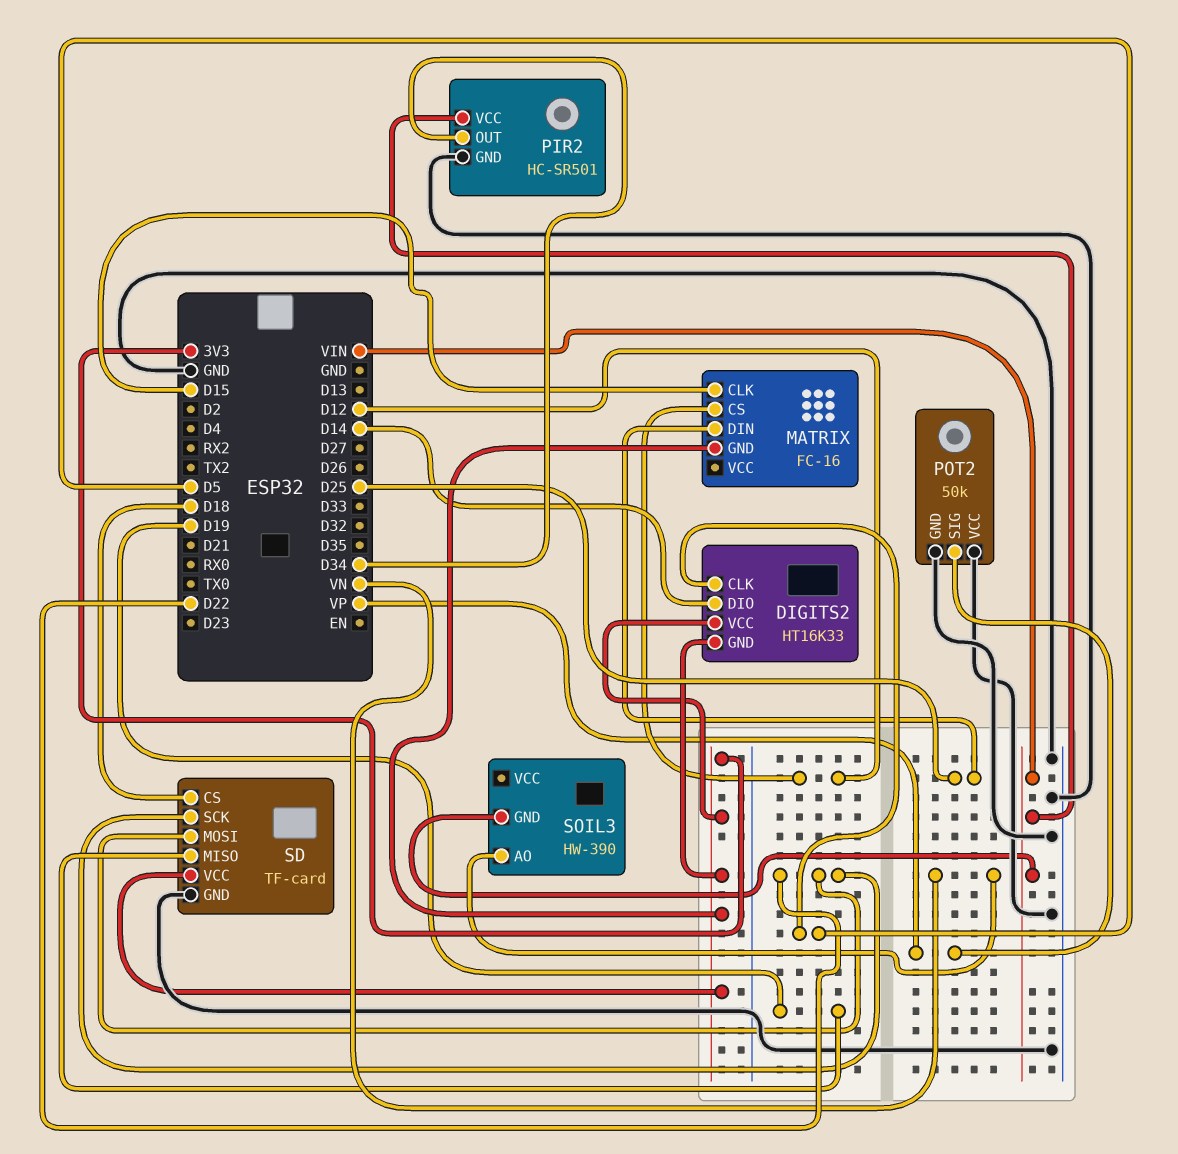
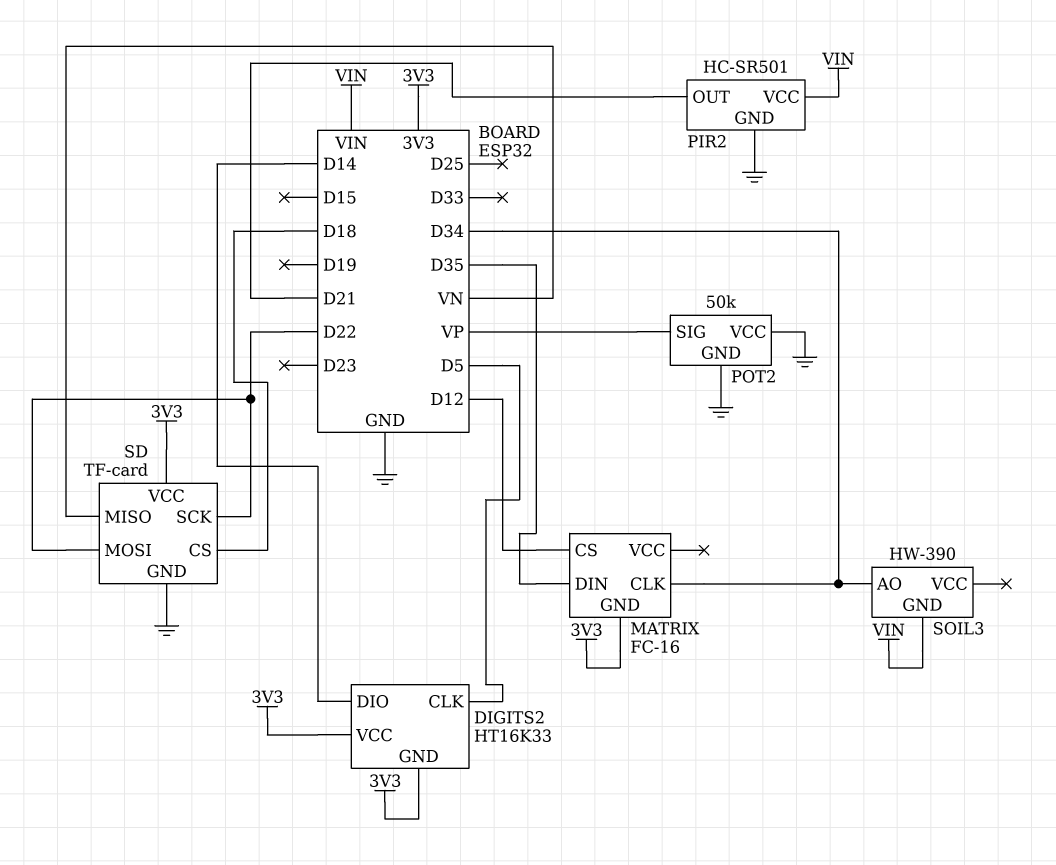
MATRIX pin CLK: D15 -> D34
MATRIX pin DIN: D25 -> D35
PIR2 pin OUT: D34 -> D21
SD pin MISO: D19 -> VN
SOIL3 pin AO: VN -> D34

